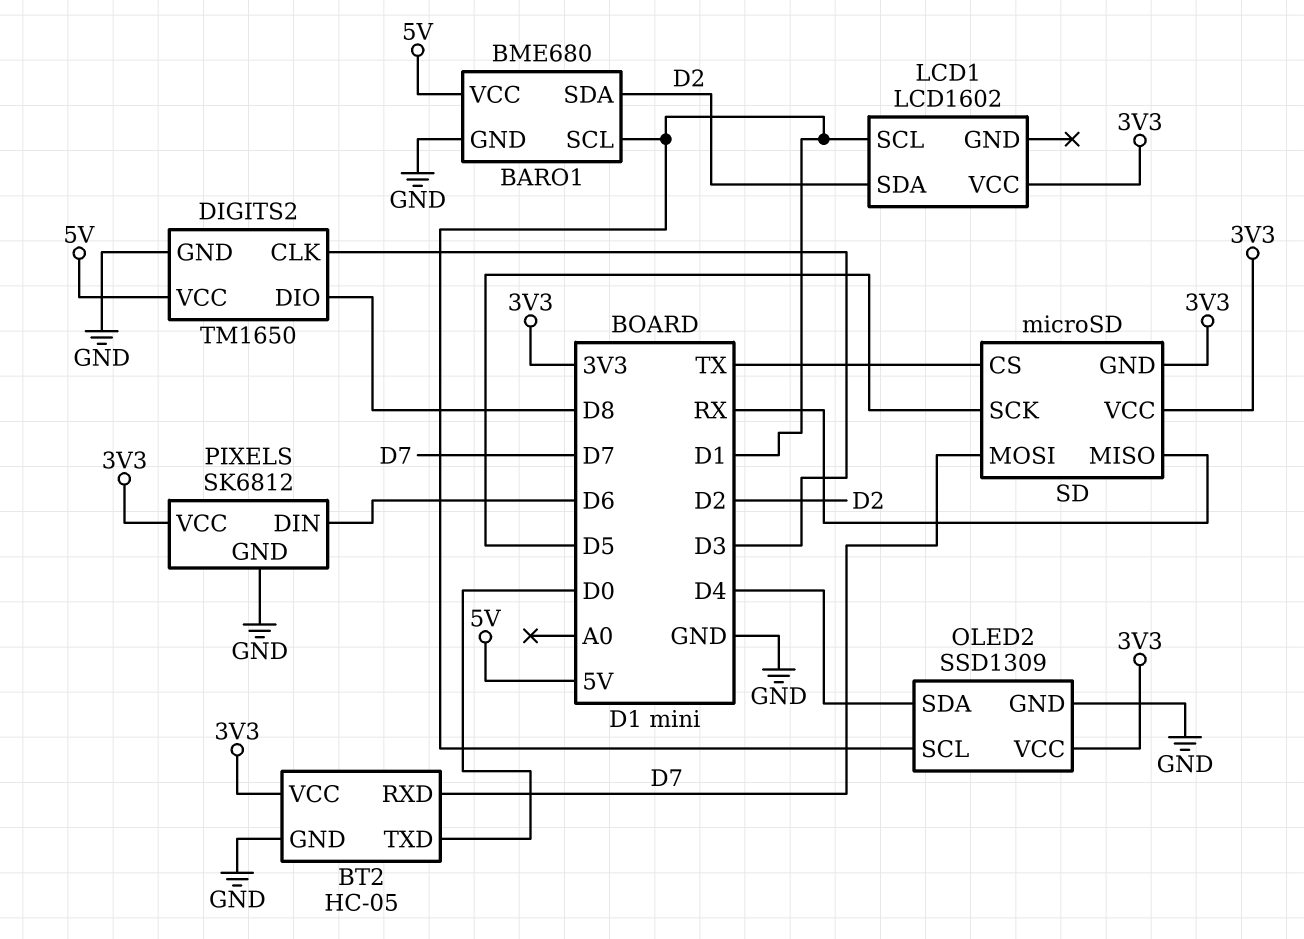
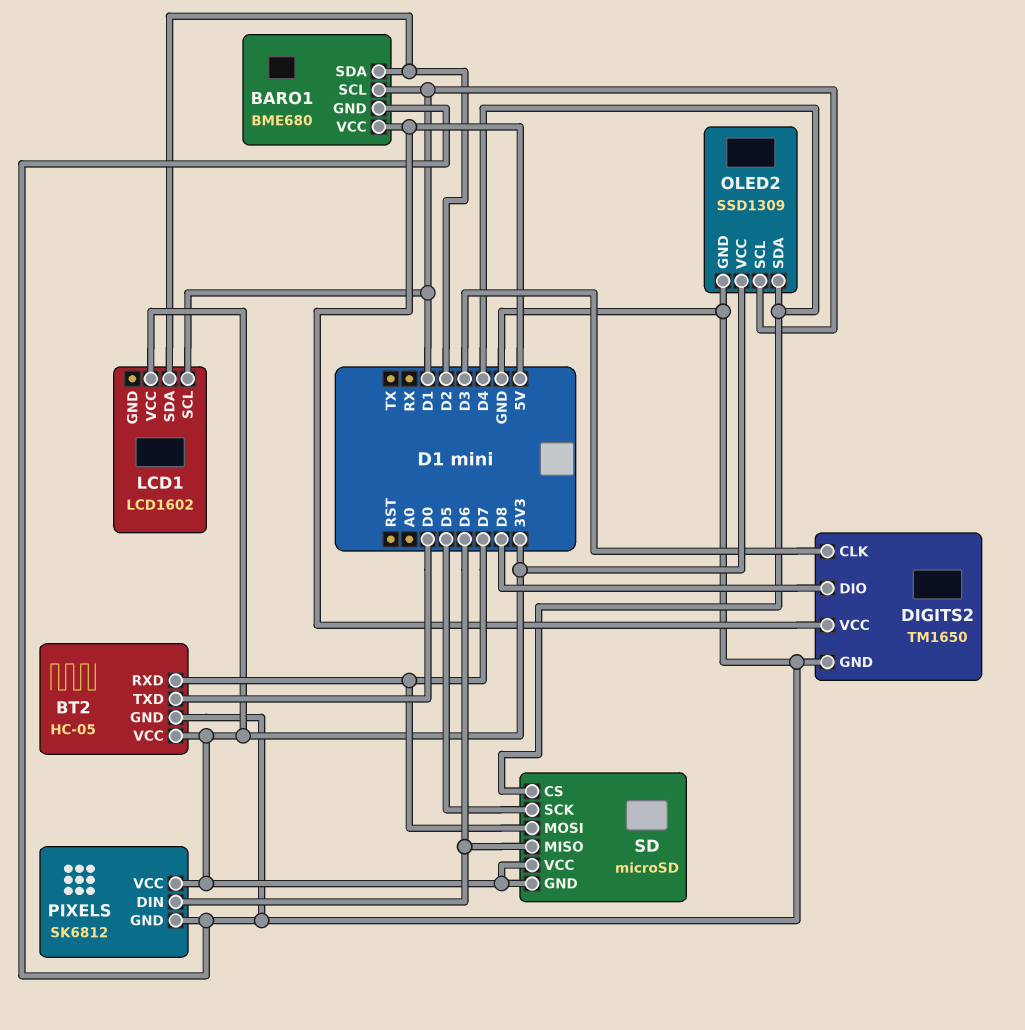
SD pin CS: TX -> D4
SD pin MISO: RX -> D6

